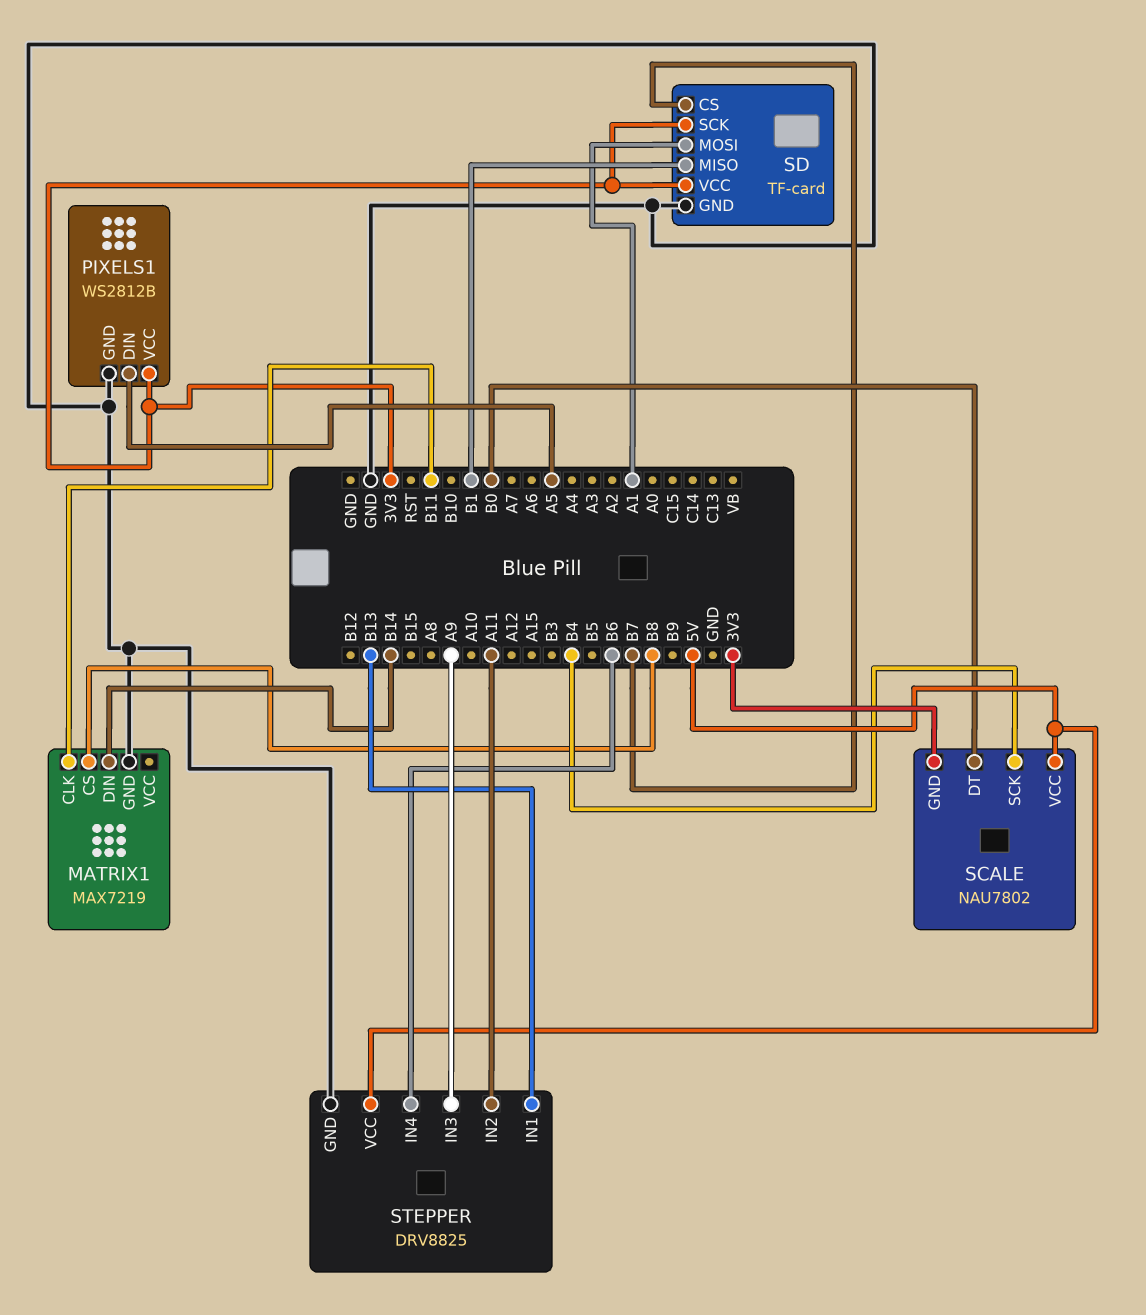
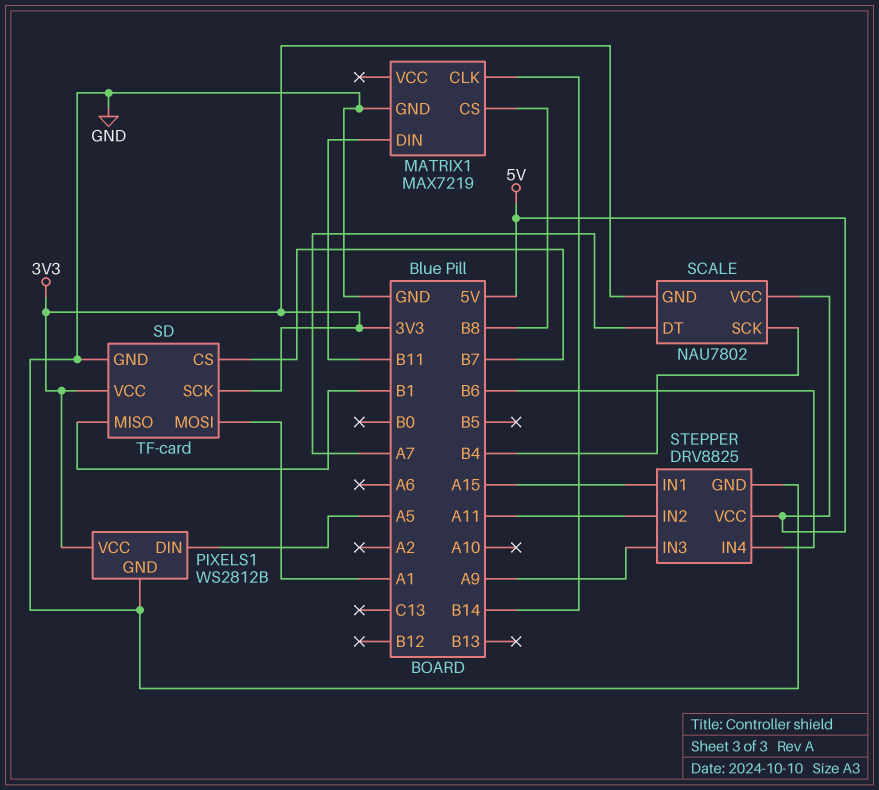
MATRIX1 pin CLK: B11 -> B14
MATRIX1 pin DIN: B14 -> B11
SCALE pin DT: B0 -> A7
STEPPER pin IN1: B13 -> A15

